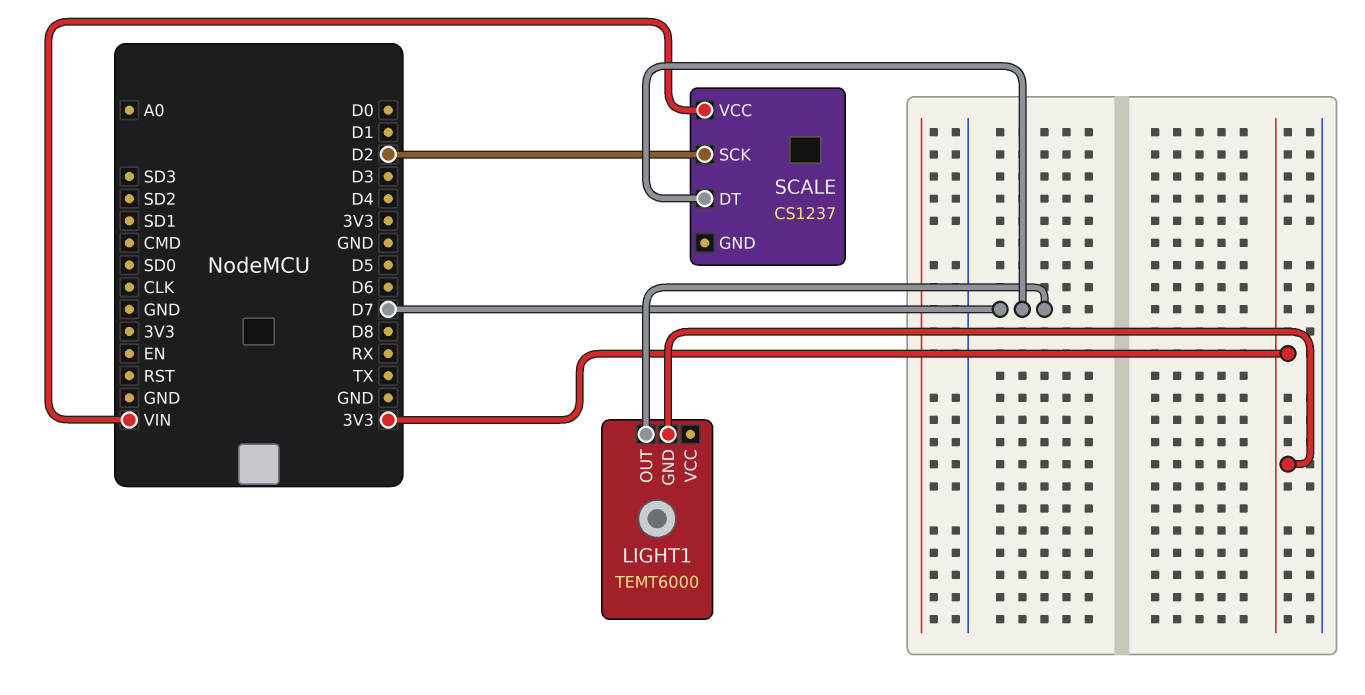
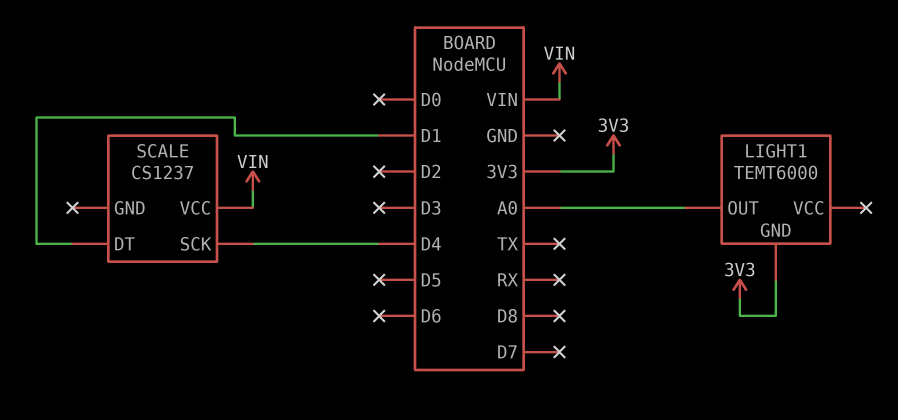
LIGHT1 pin OUT: D7 -> A0
SCALE pin DT: D7 -> D1
SCALE pin SCK: D2 -> D4

